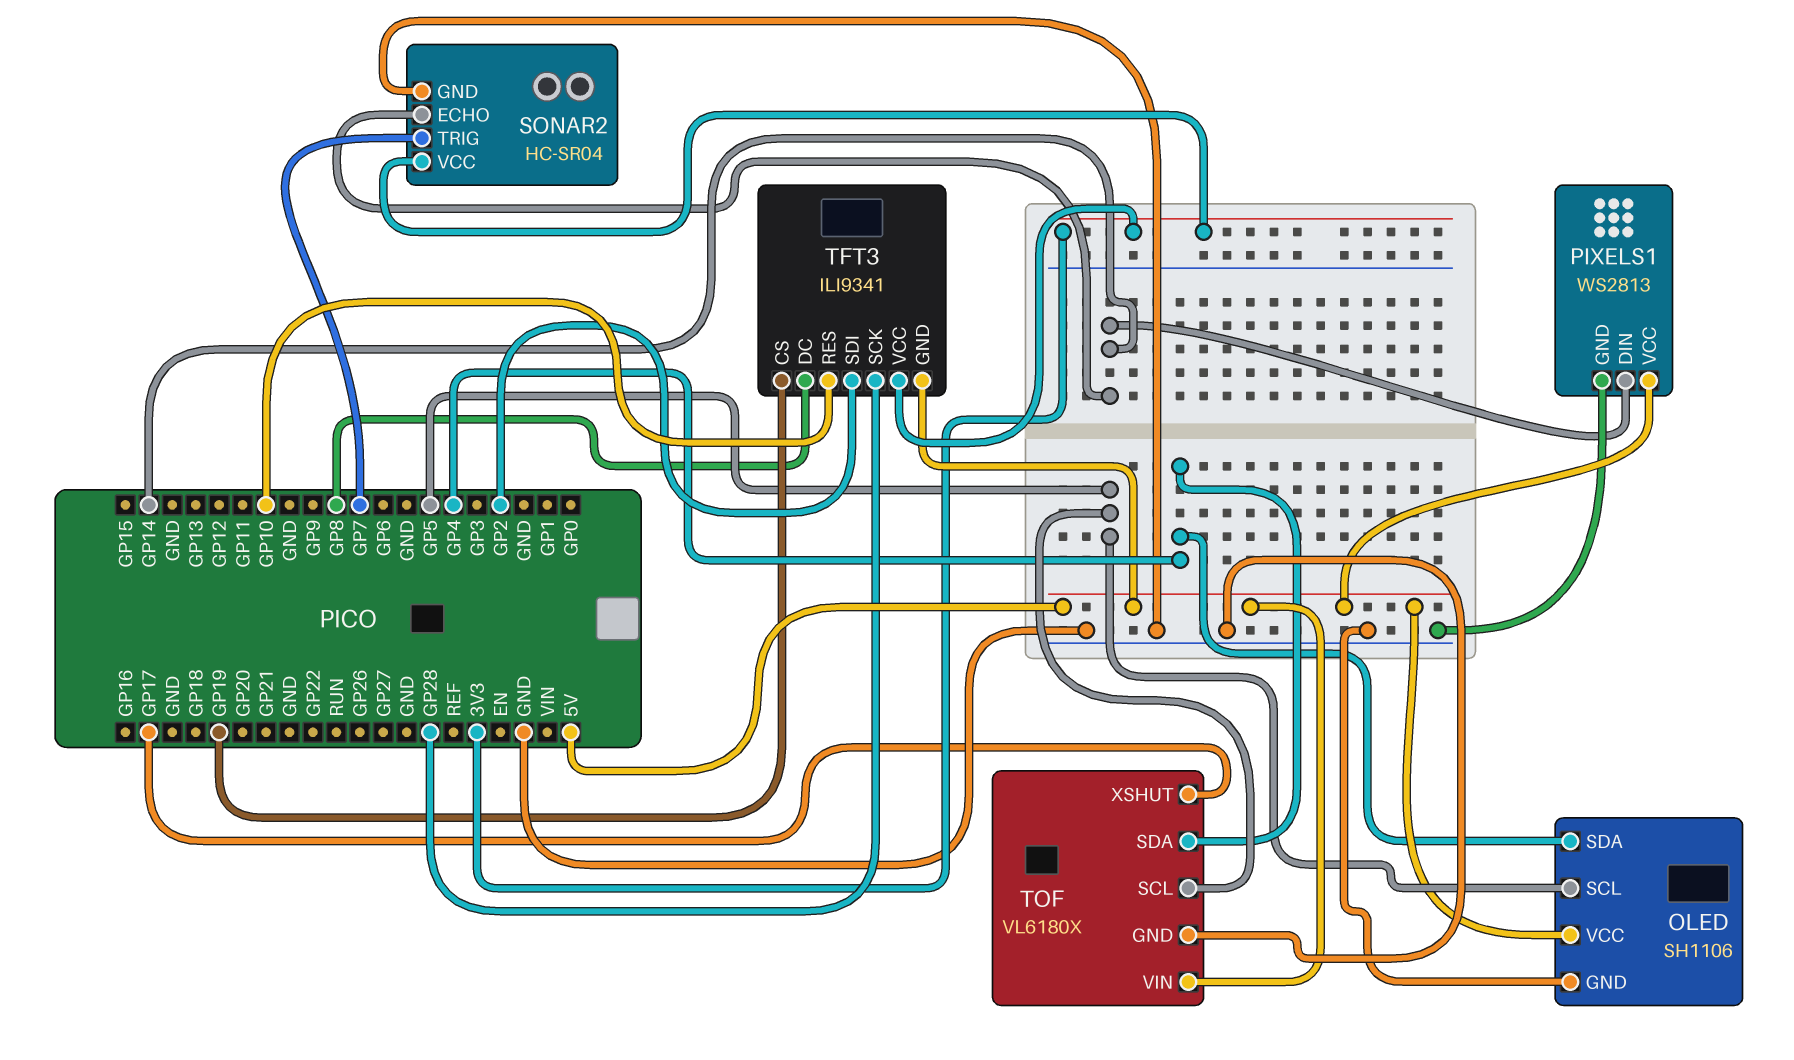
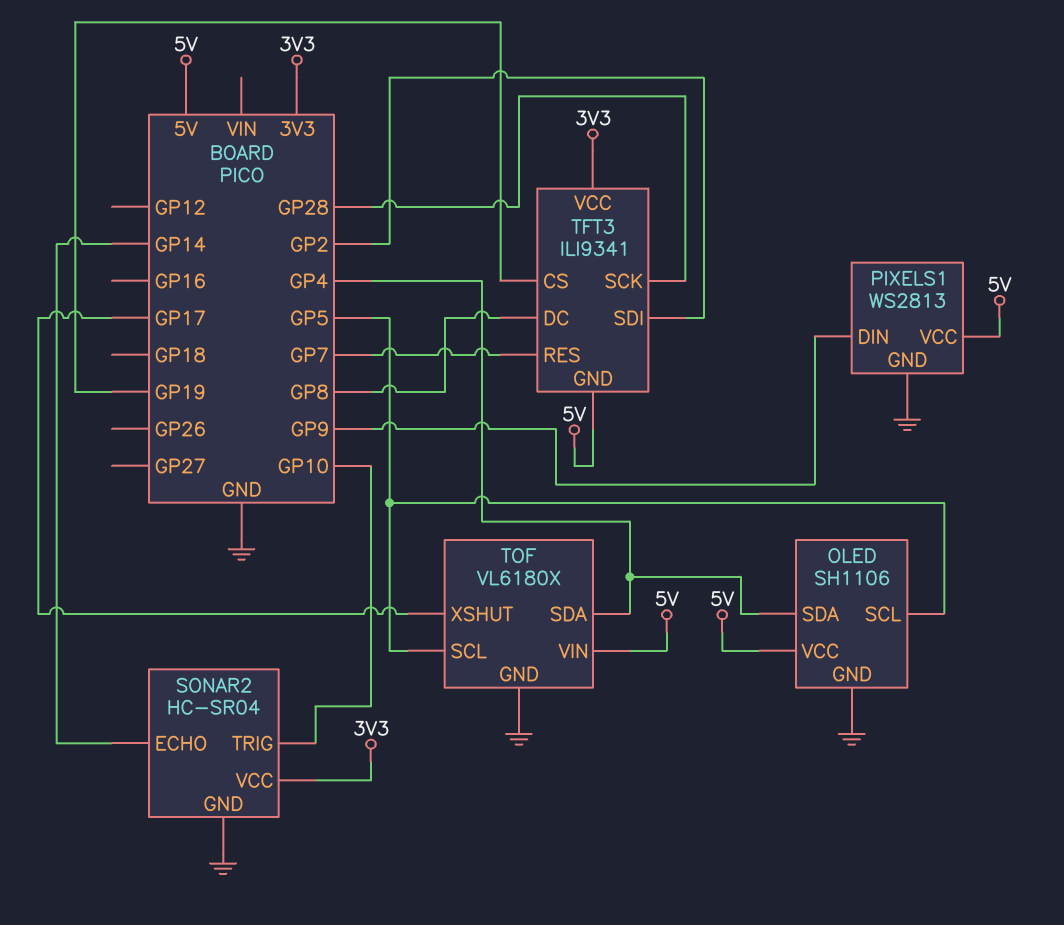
PIXELS1 pin DIN: GP14 -> GP9
SONAR2 pin TRIG: GP7 -> GP10
TFT3 pin RES: GP10 -> GP7

